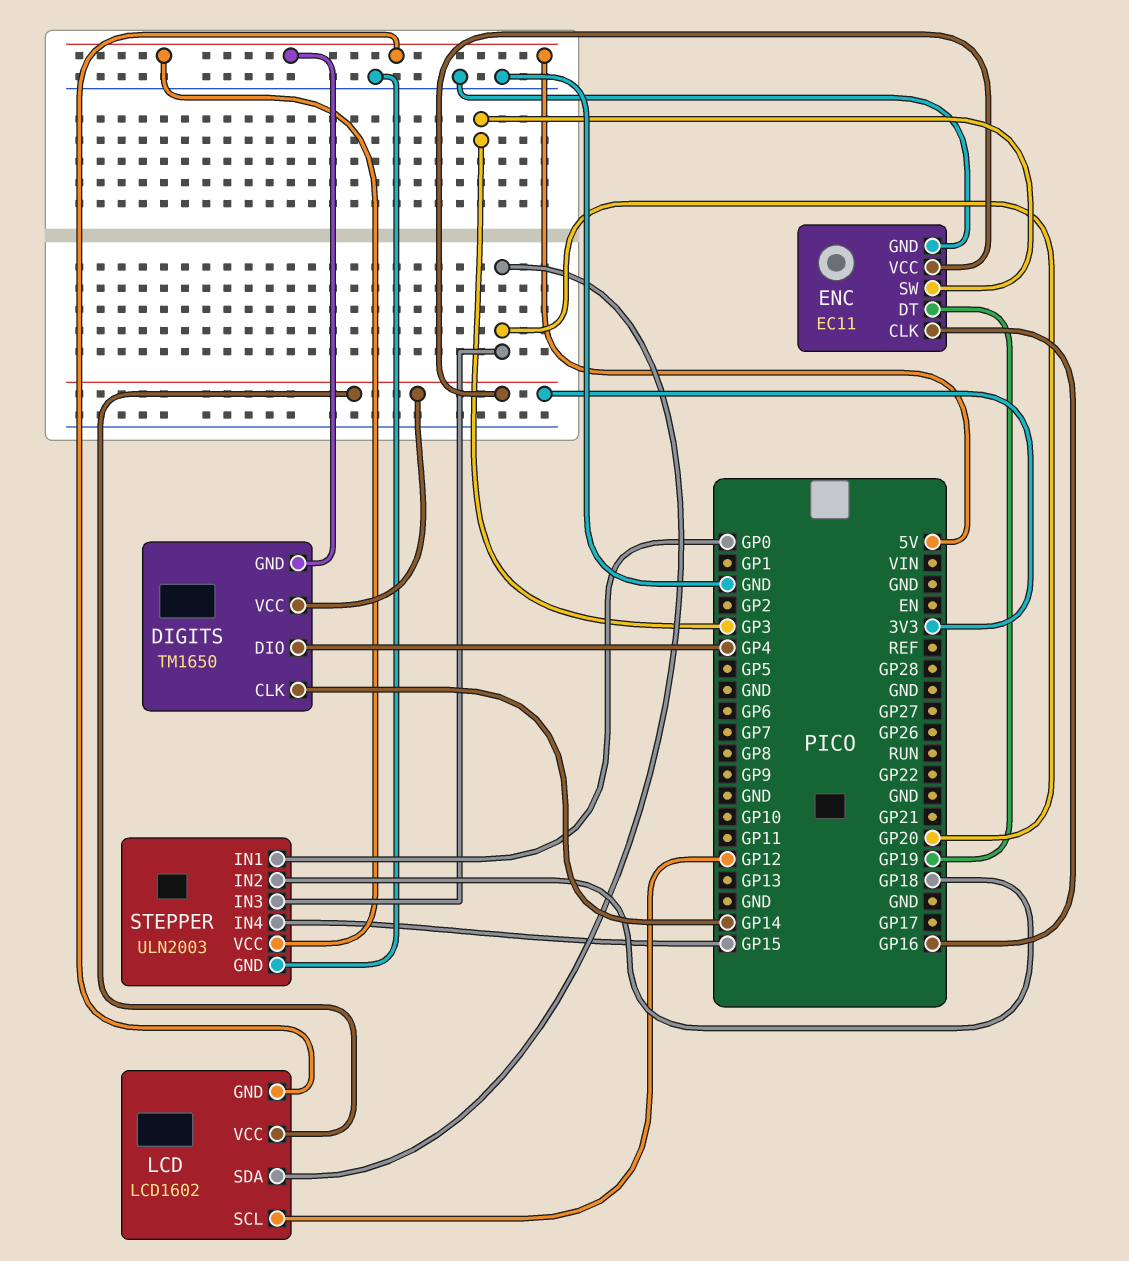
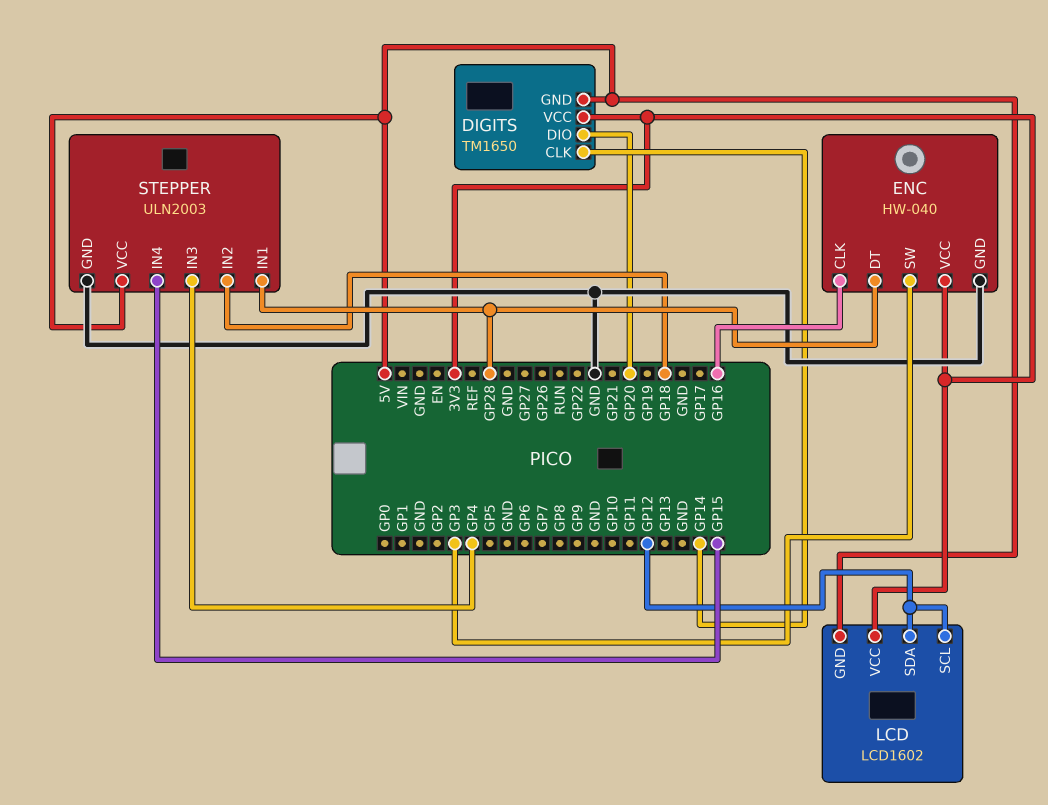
DIGITS pin DIO: GP4 -> GP20
ENC: EC11 -> HW-040
ENC pin DT: GP19 -> GP28
LCD pin SDA: GP20 -> GP12
STEPPER pin IN1: GP0 -> GP28
STEPPER pin IN3: GP20 -> GP4

